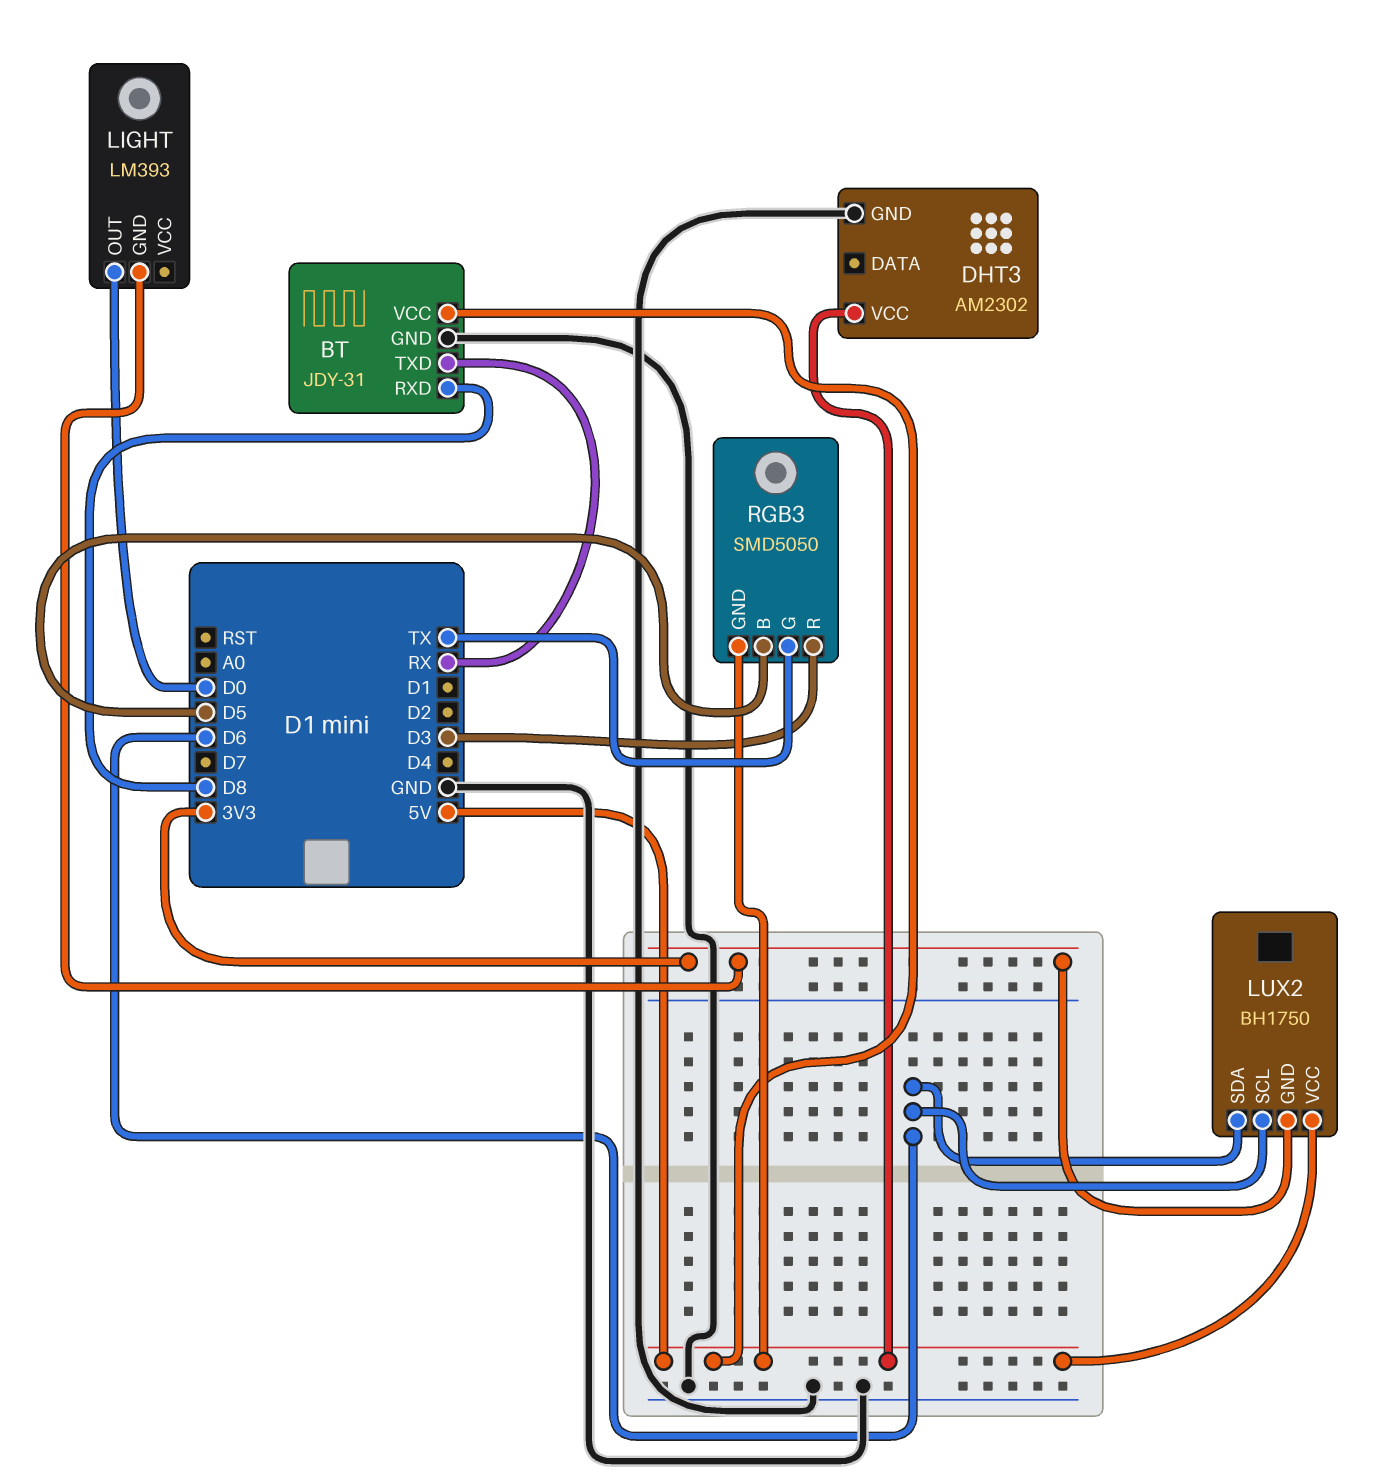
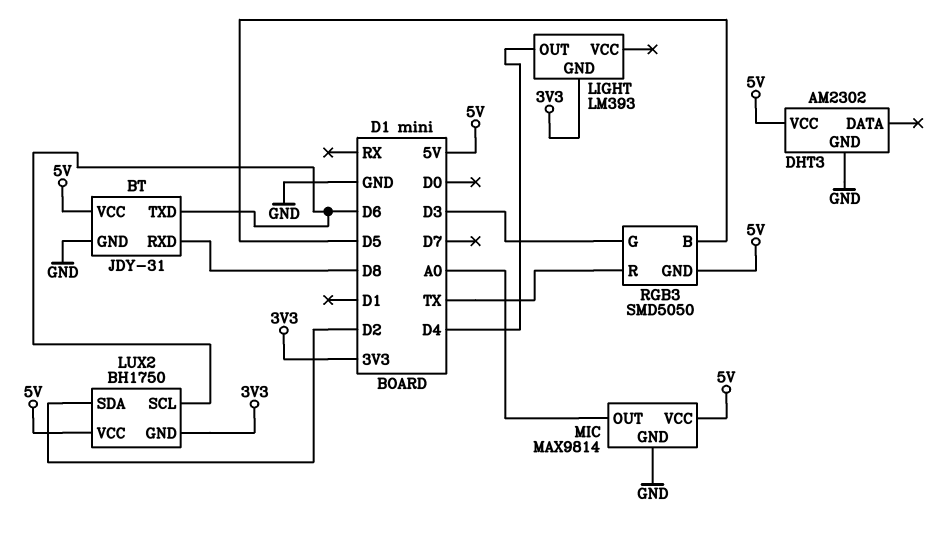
BT pin TXD: RX -> D6
LIGHT pin OUT: D0 -> D4
LUX2 pin SDA: D6 -> D2
MIC: none -> MAX9814
MIC pin GND: none -> GND
MIC pin OUT: none -> A0
MIC pin VCC: none -> 5V
RGB3 pin G: TX -> D3
RGB3 pin R: D3 -> TX

